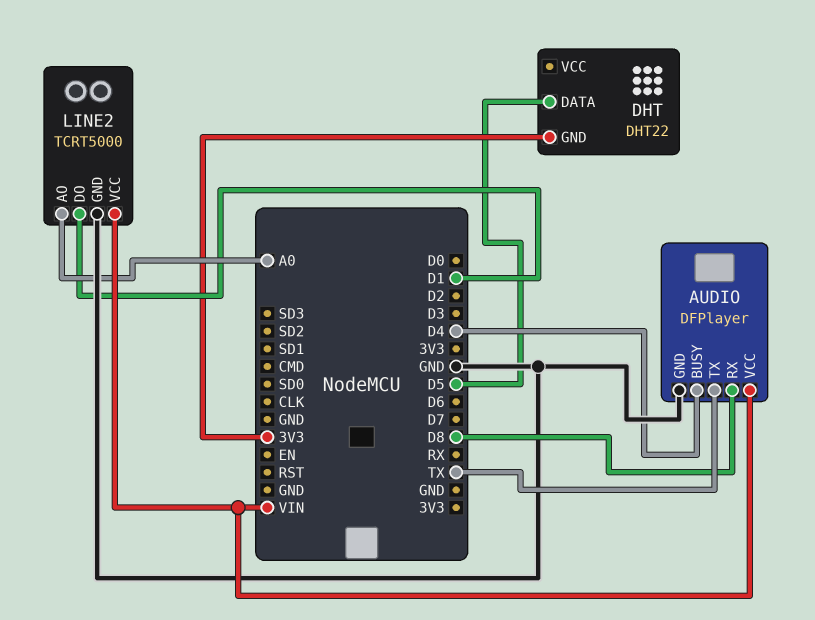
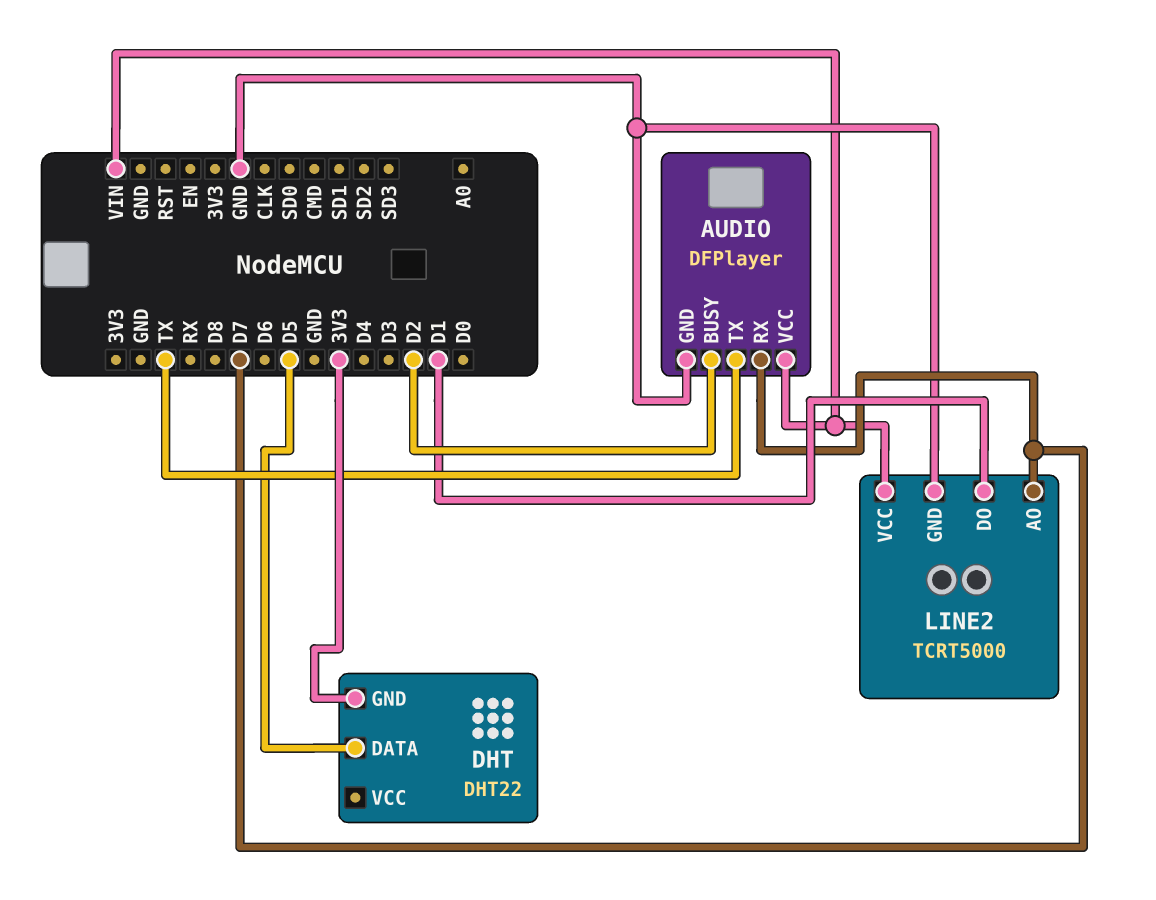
AUDIO pin BUSY: D4 -> D2
AUDIO pin RX: D8 -> D7
LINE2 pin AO: A0 -> D7

